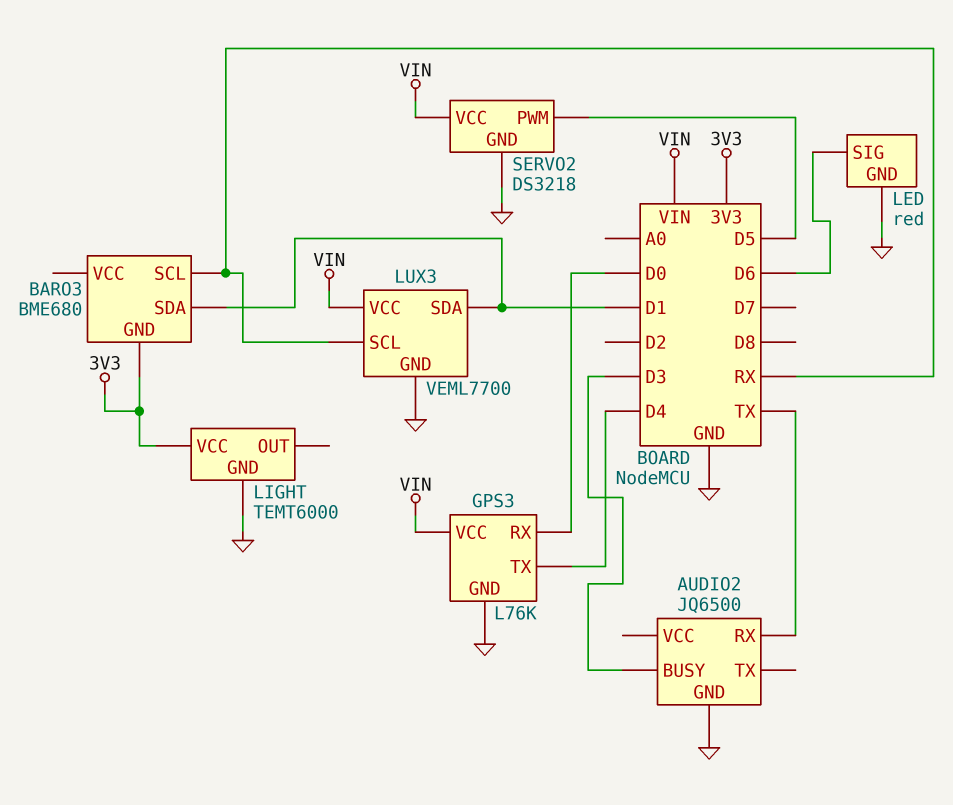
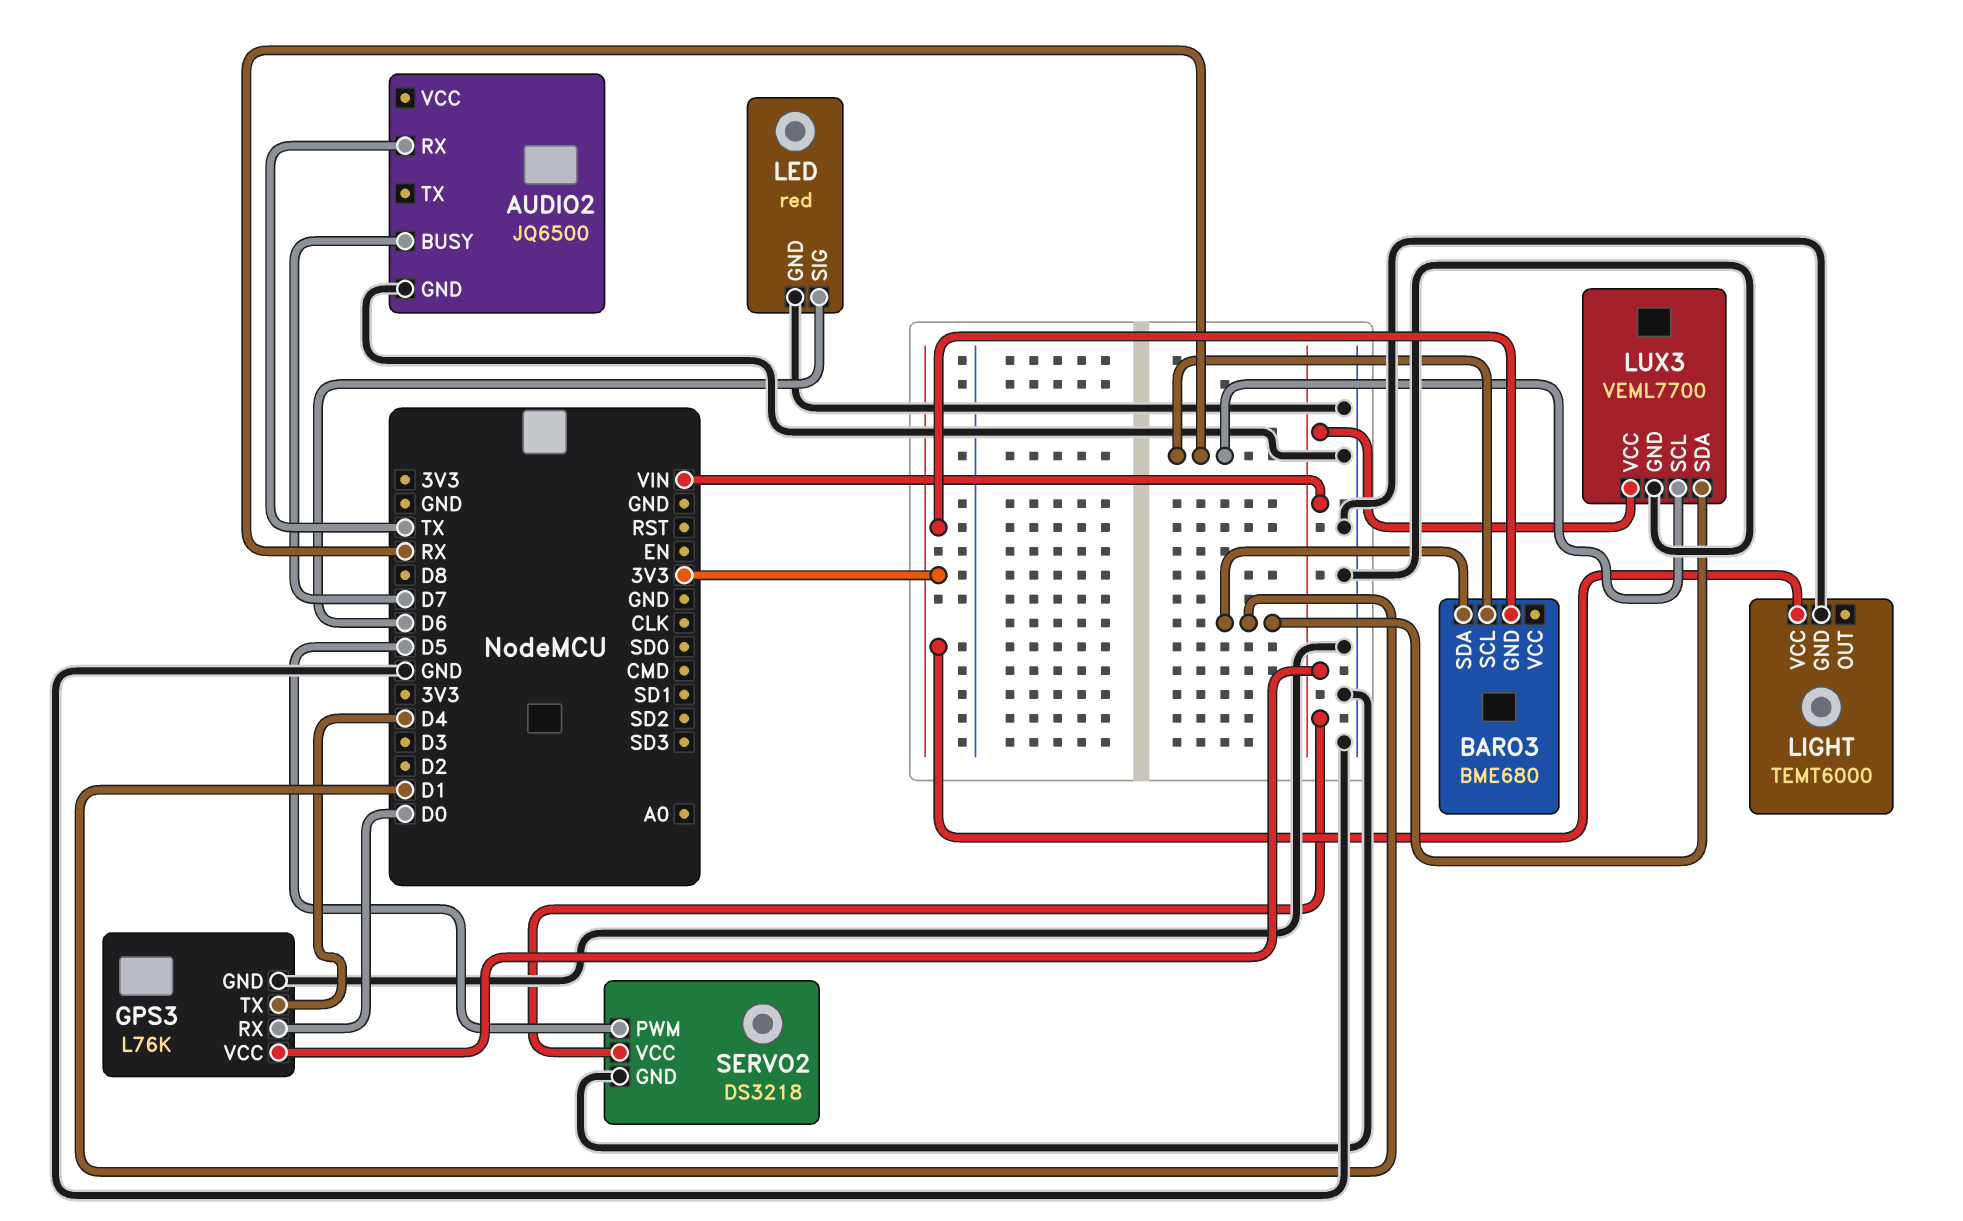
AUDIO2 pin BUSY: D3 -> D7

